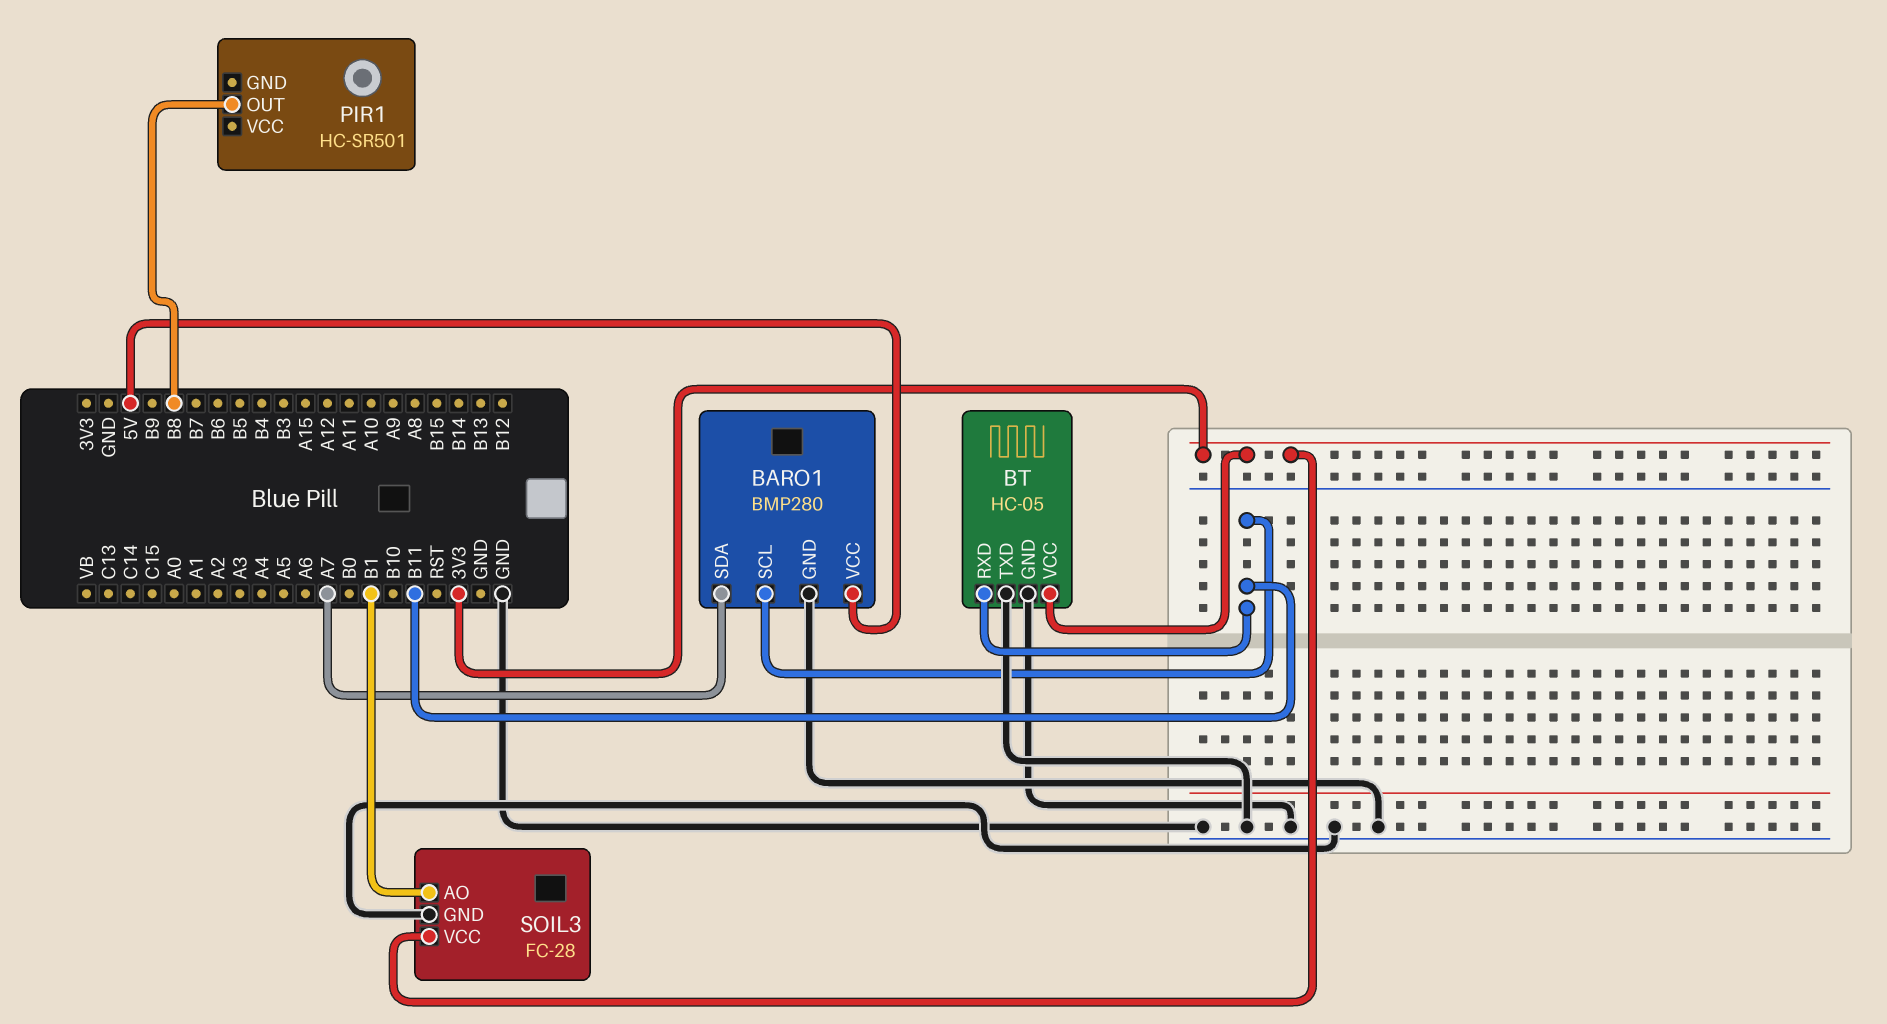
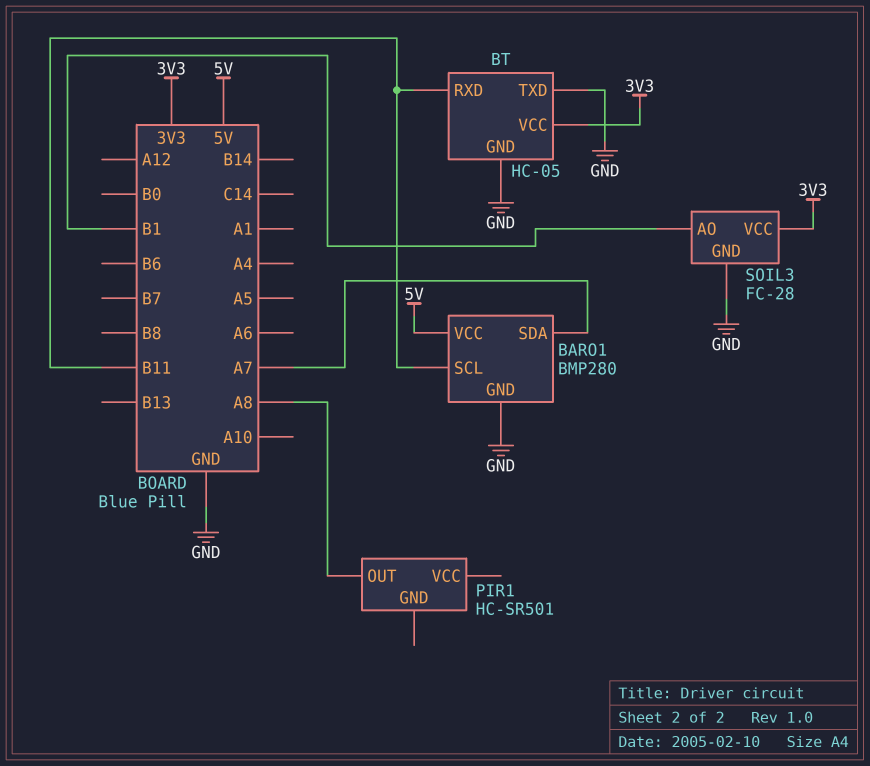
PIR1 pin OUT: B8 -> A8

